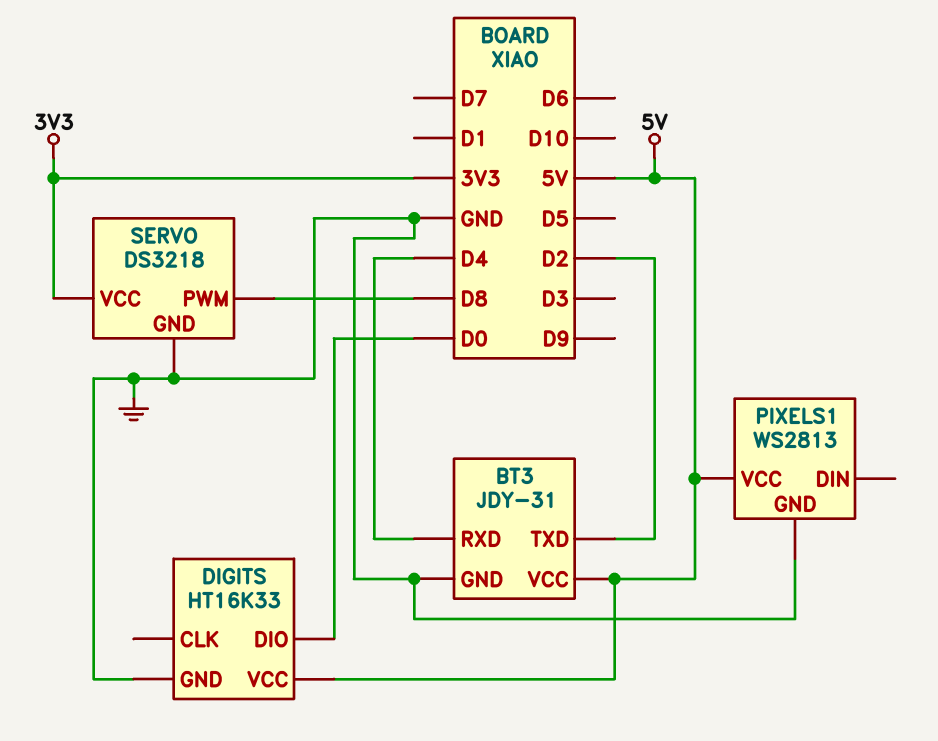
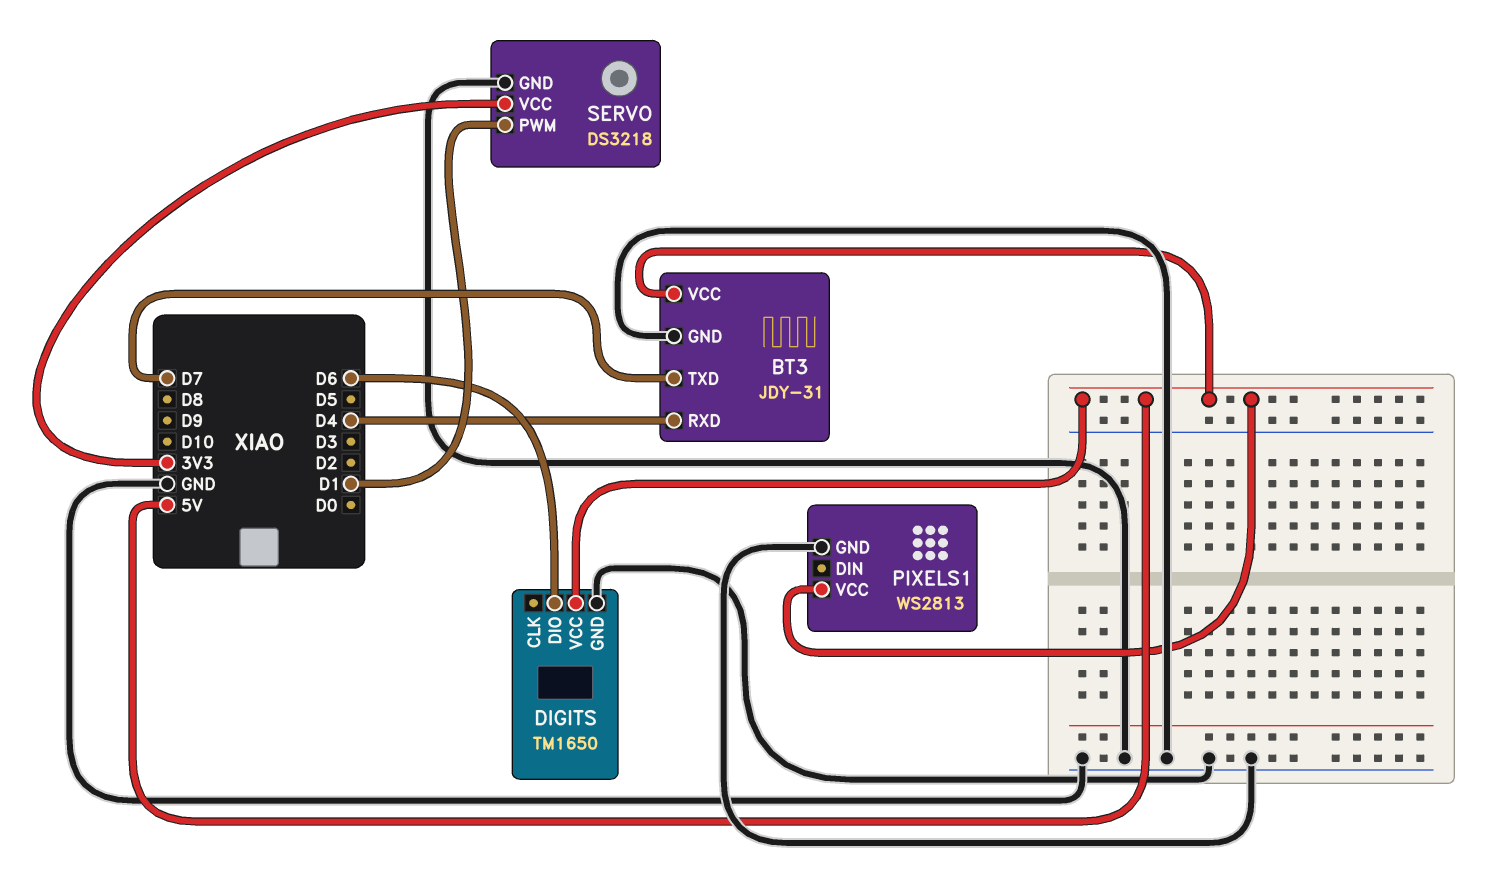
BT3 pin TXD: D2 -> D7
DIGITS: HT16K33 -> TM1650
DIGITS pin DIO: D0 -> D6
SERVO pin PWM: D8 -> D1

